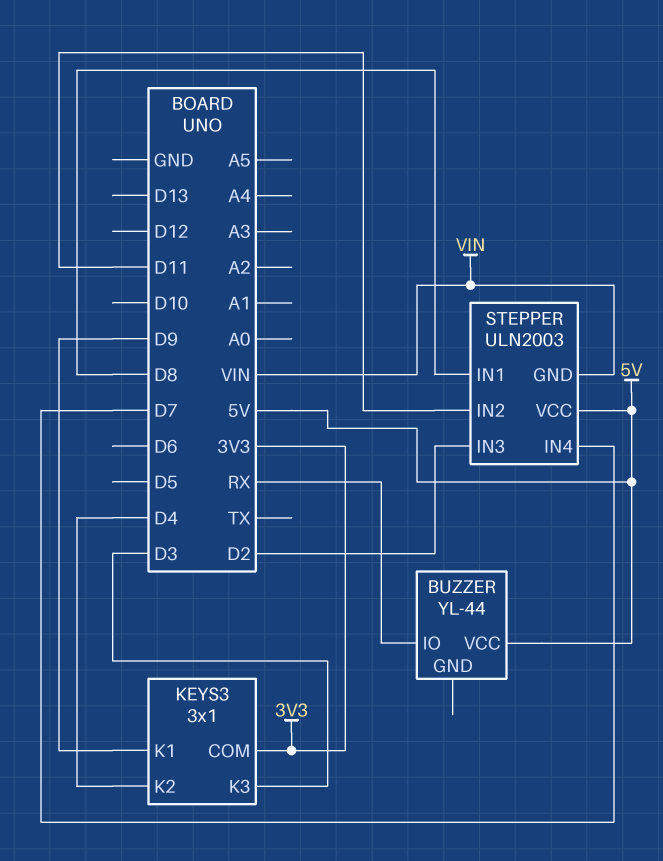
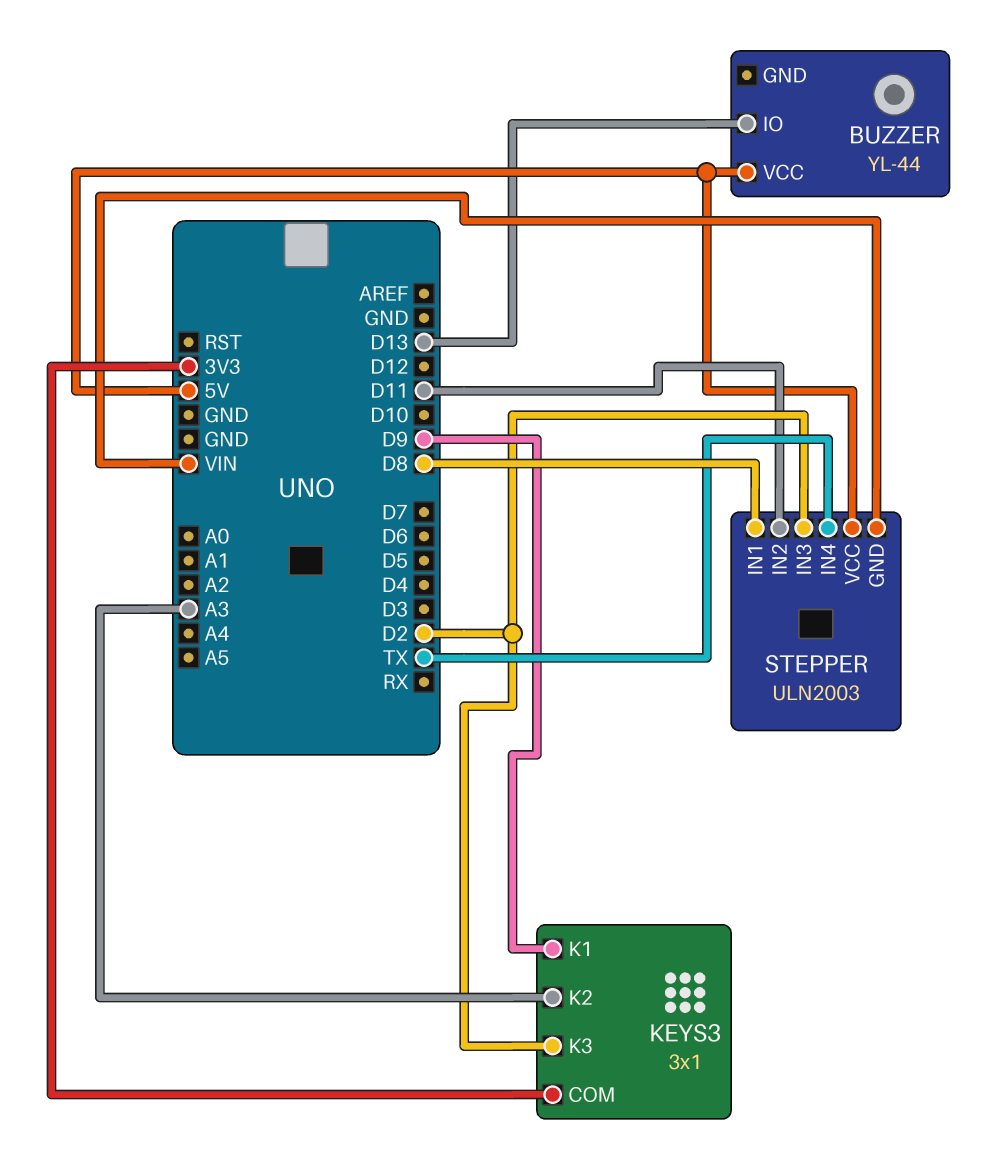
BUZZER pin IO: RX -> D13
KEYS3 pin K2: D4 -> A3
KEYS3 pin K3: D3 -> D2
STEPPER pin IN4: D7 -> TX

